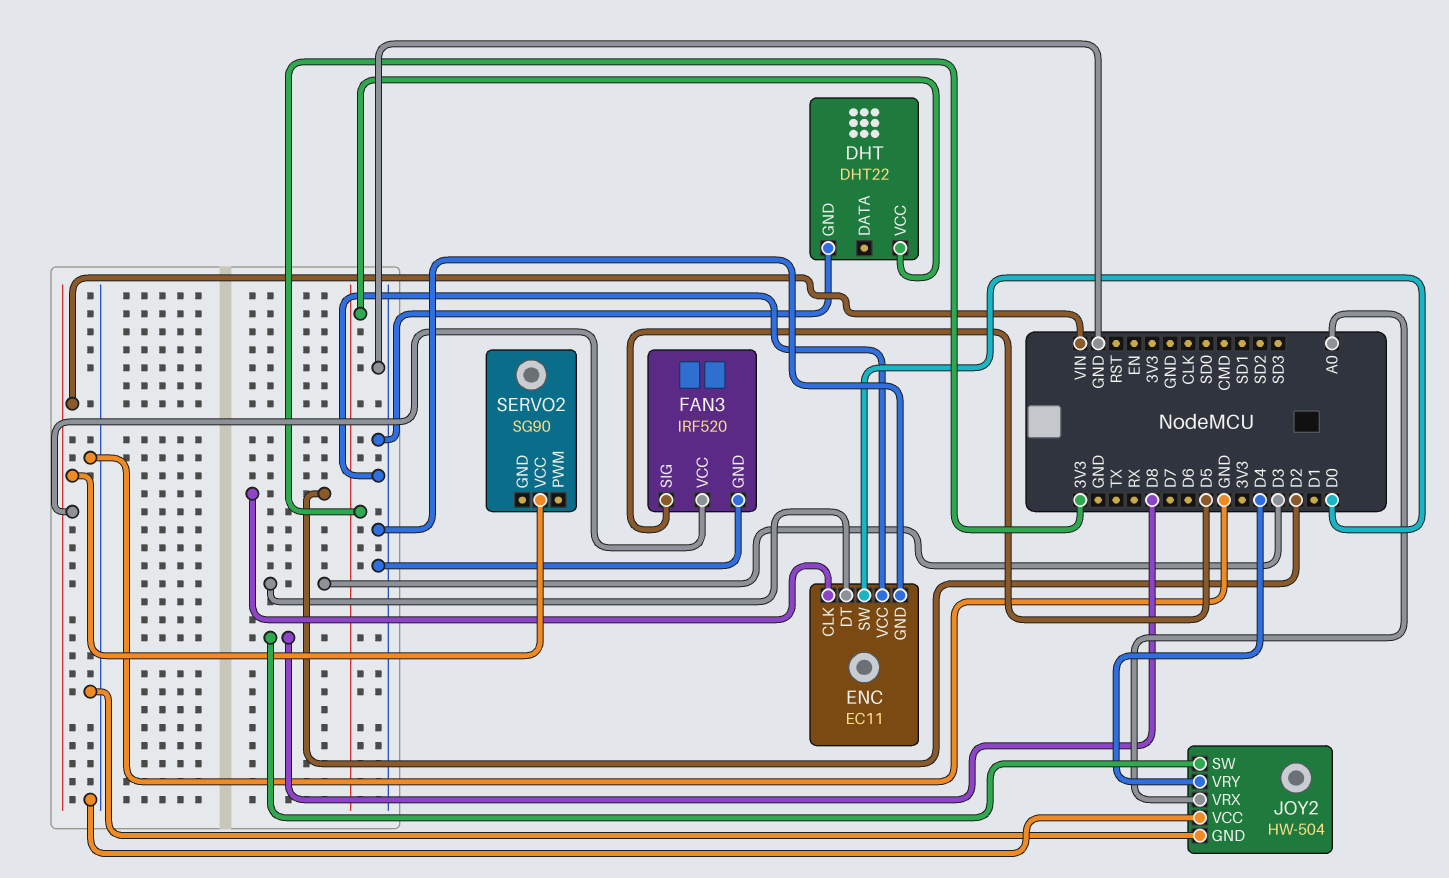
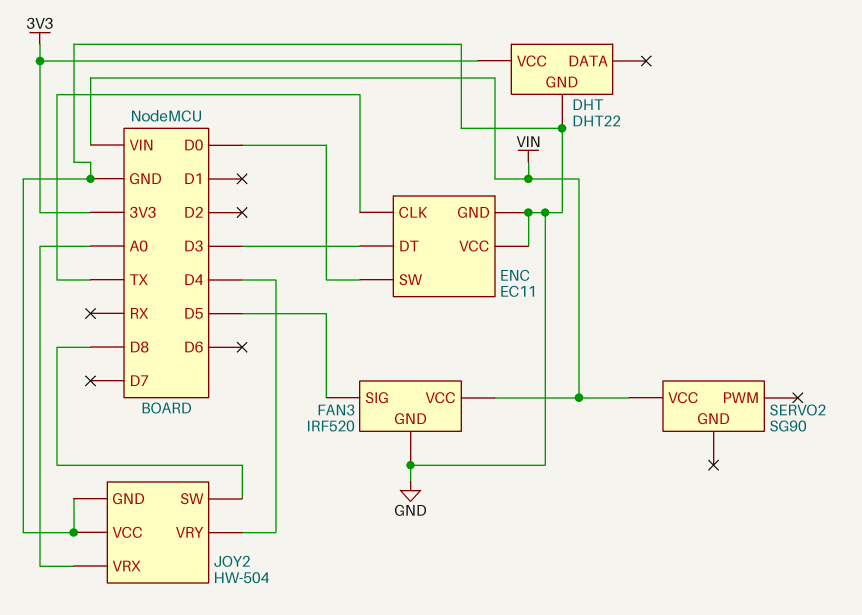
ENC pin CLK: D2 -> TX

